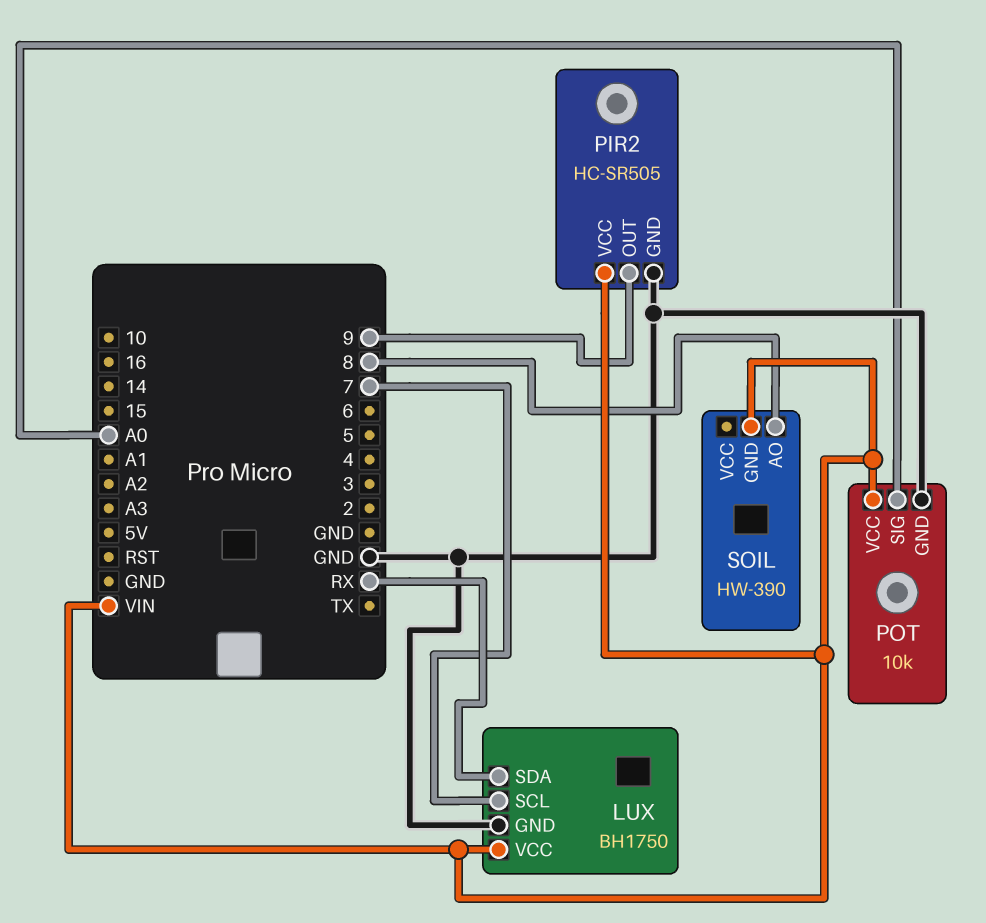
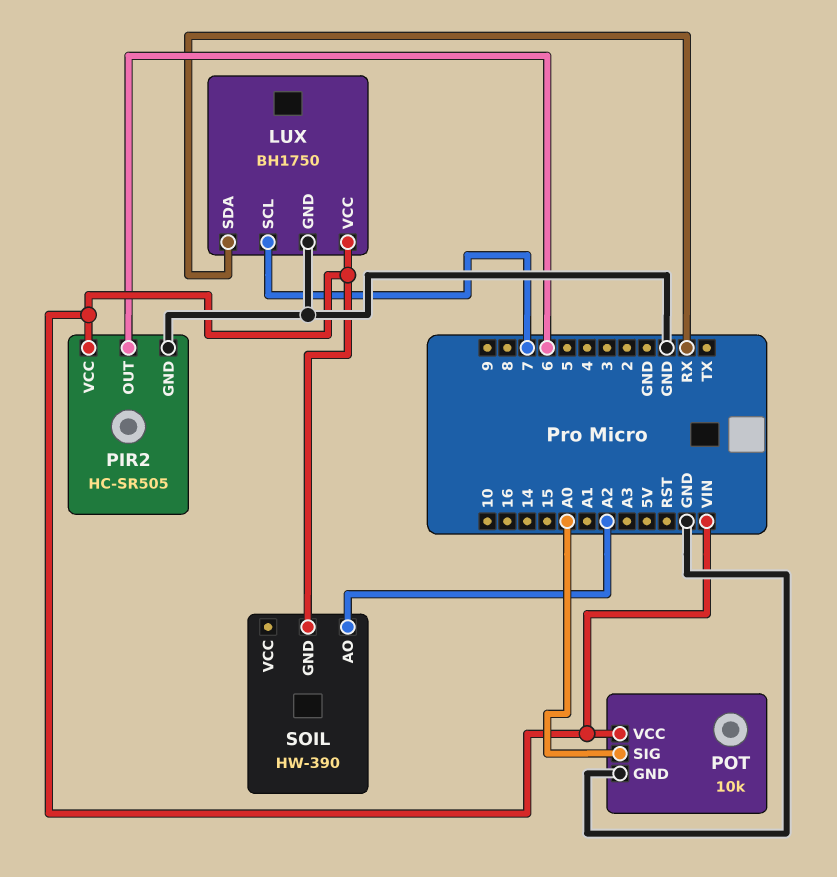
PIR2 pin OUT: 9 -> 6
SOIL pin AO: 8 -> A2

